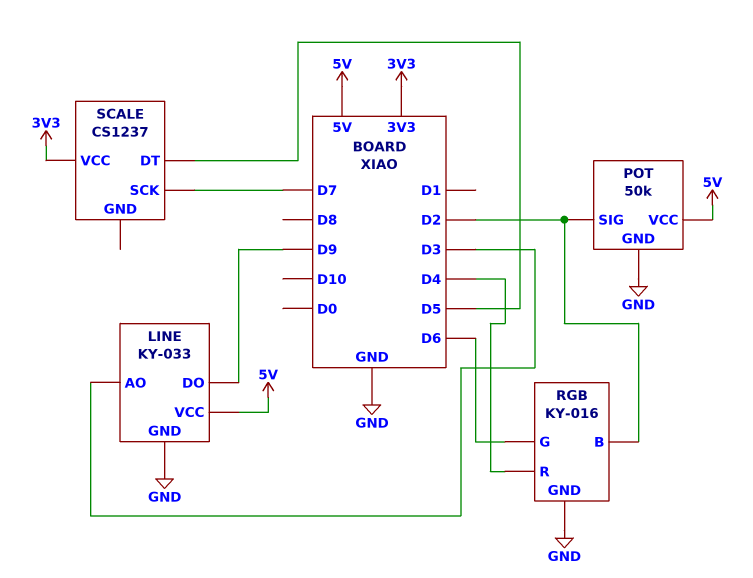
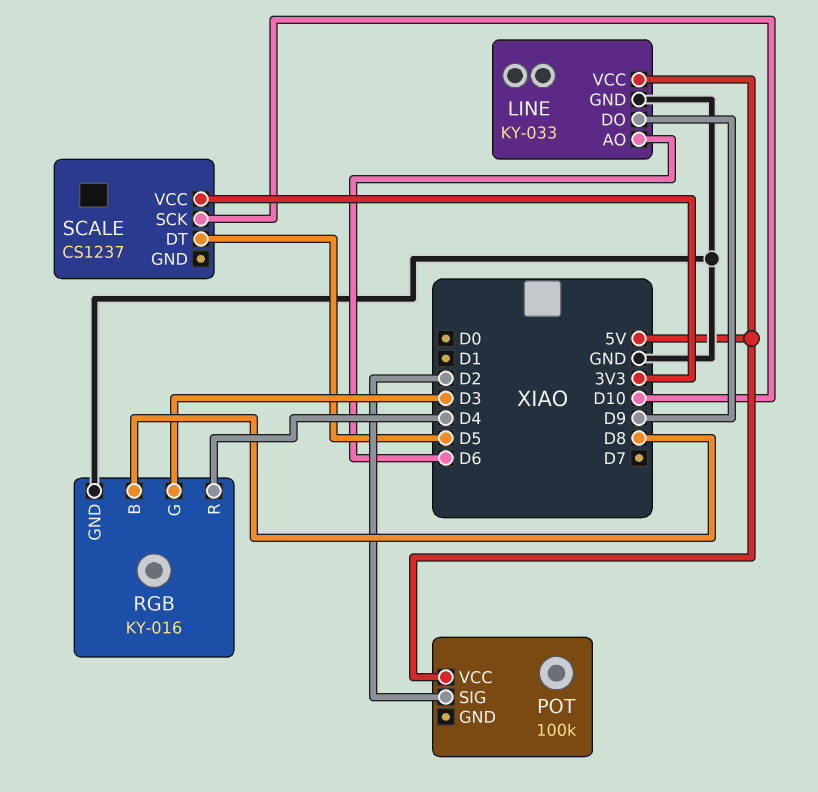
LINE pin AO: D3 -> D6
POT: 50k -> 100k
POT pin GND: GND -> none
RGB pin B: D2 -> D8
RGB pin G: D6 -> D3
SCALE pin SCK: D7 -> D10

